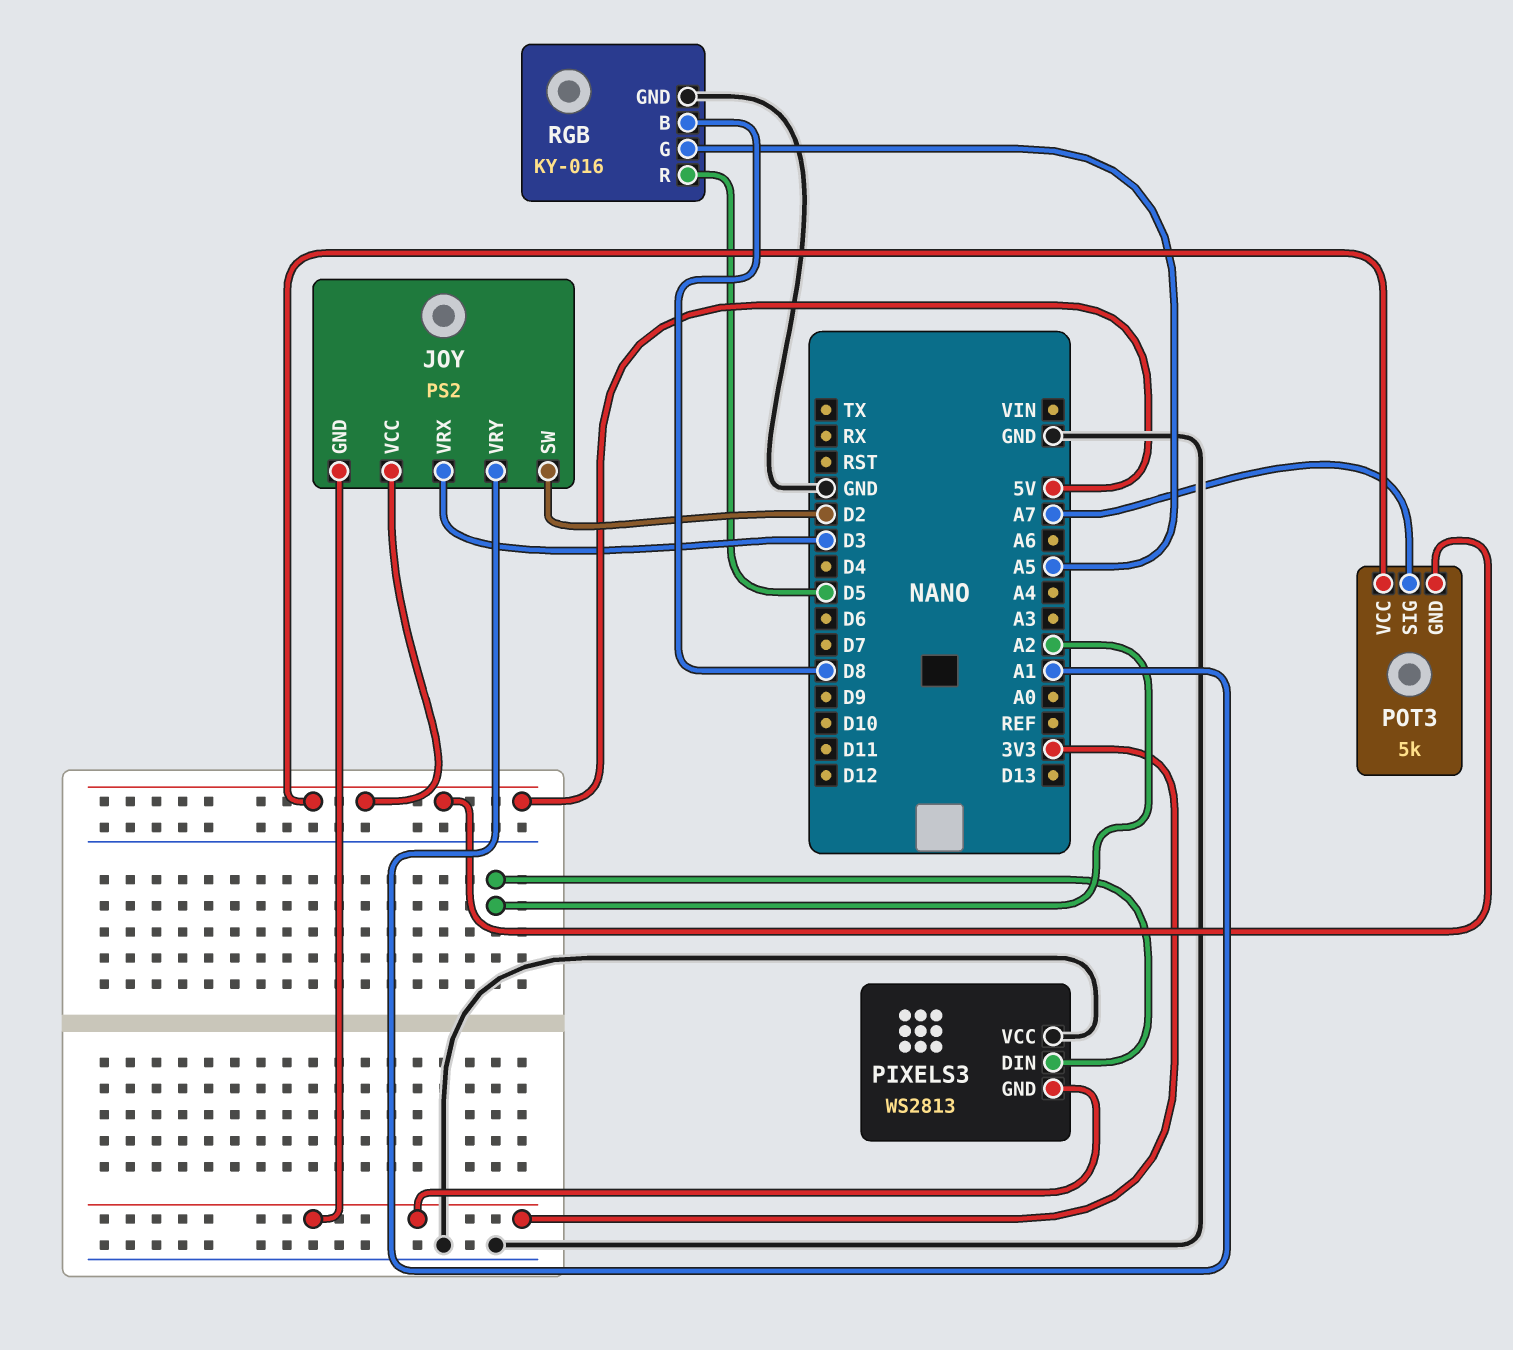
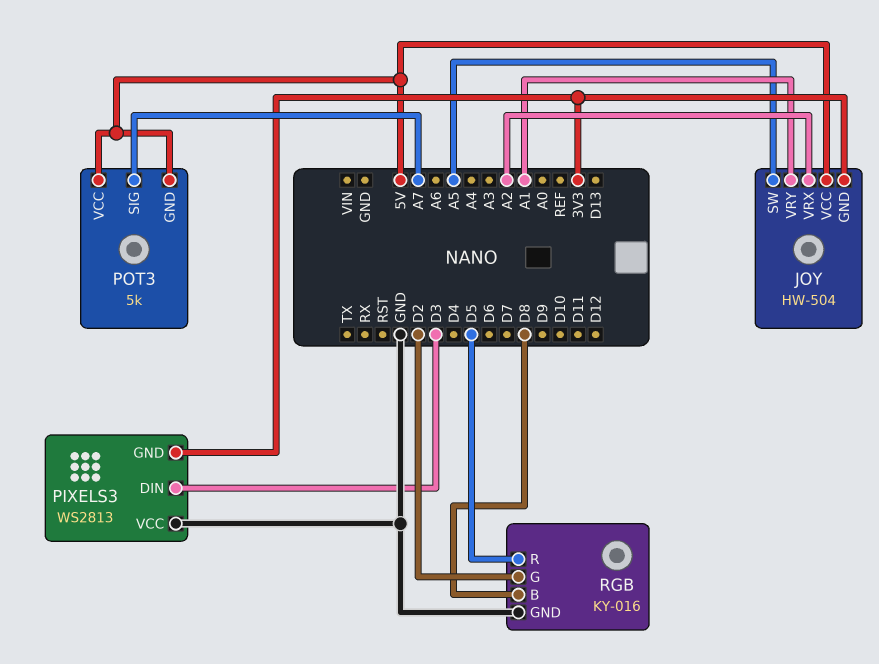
JOY: PS2 -> HW-504
JOY pin SW: D2 -> A5
JOY pin VRX: D3 -> A2
PIXELS3 pin DIN: A2 -> D3
RGB pin G: A5 -> D2

